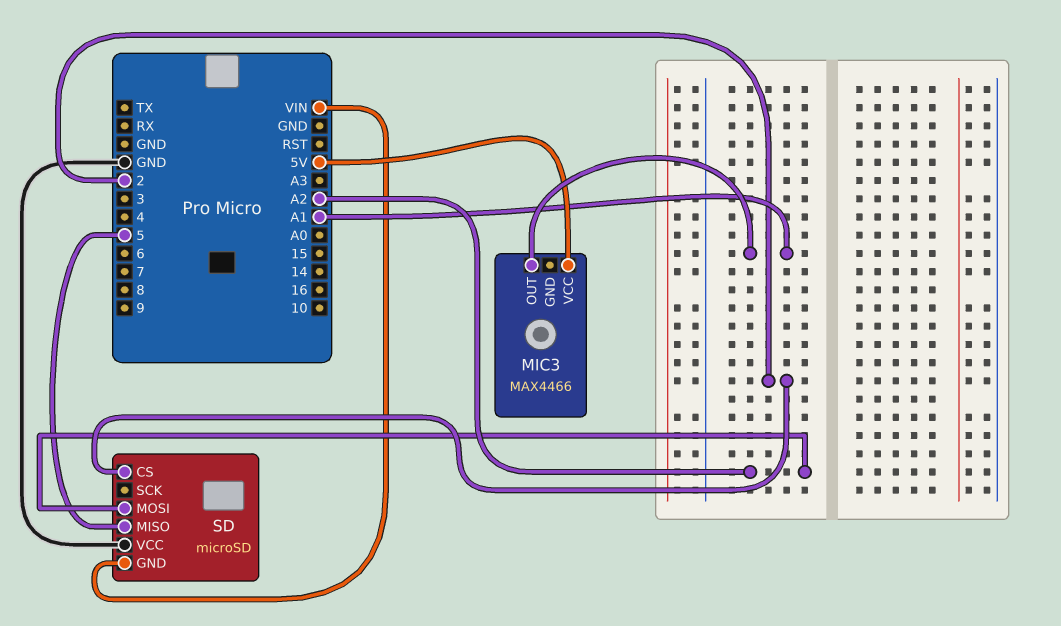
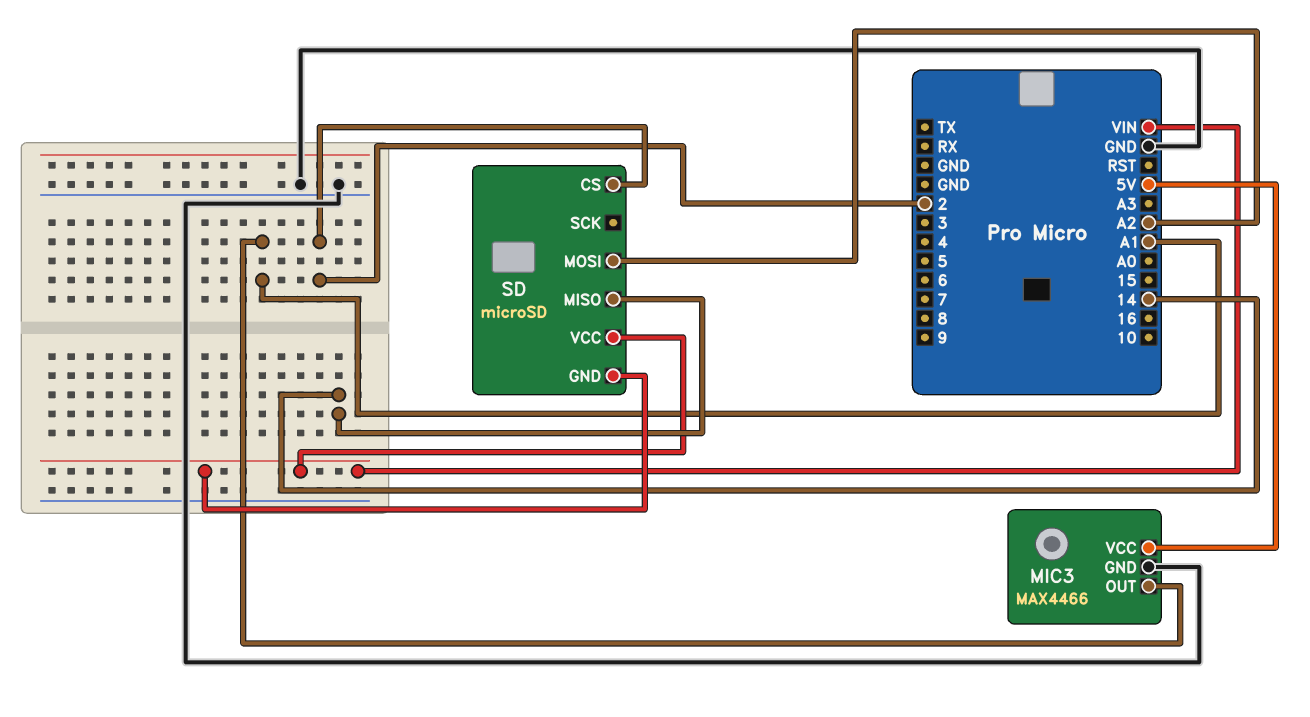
MIC3 pin GND: none -> GND
SD pin MISO: 5 -> 14
SD pin VCC: GND -> VIN

